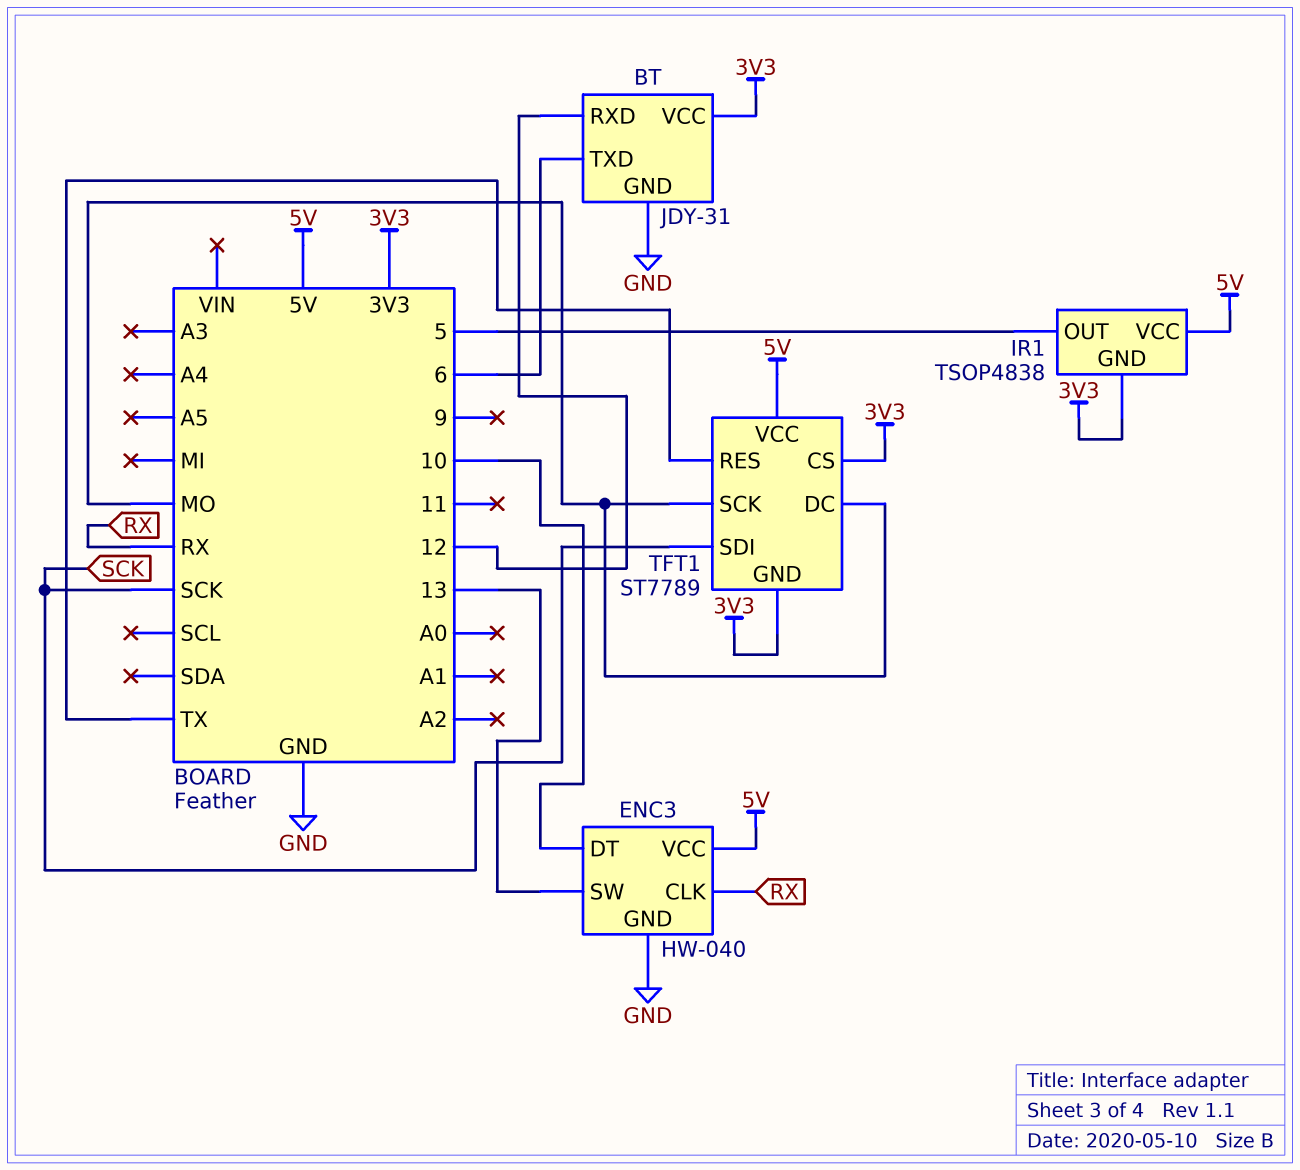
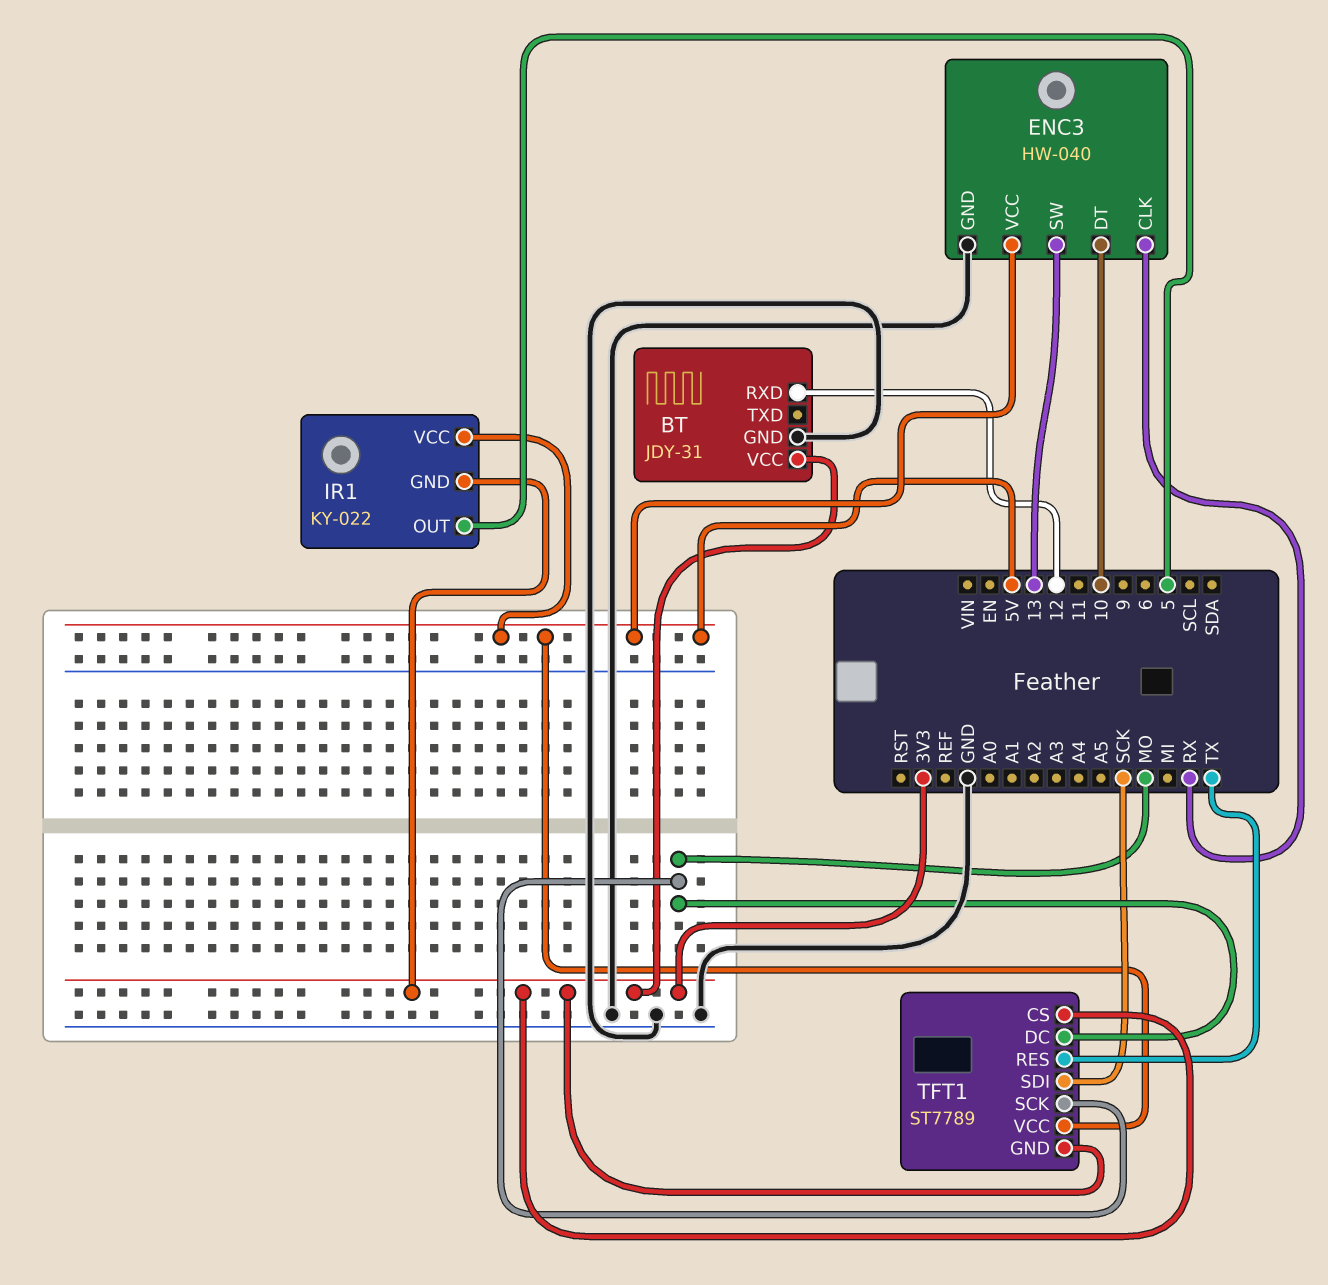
BT pin TXD: 6 -> none
IR1: TSOP4838 -> KY-022

